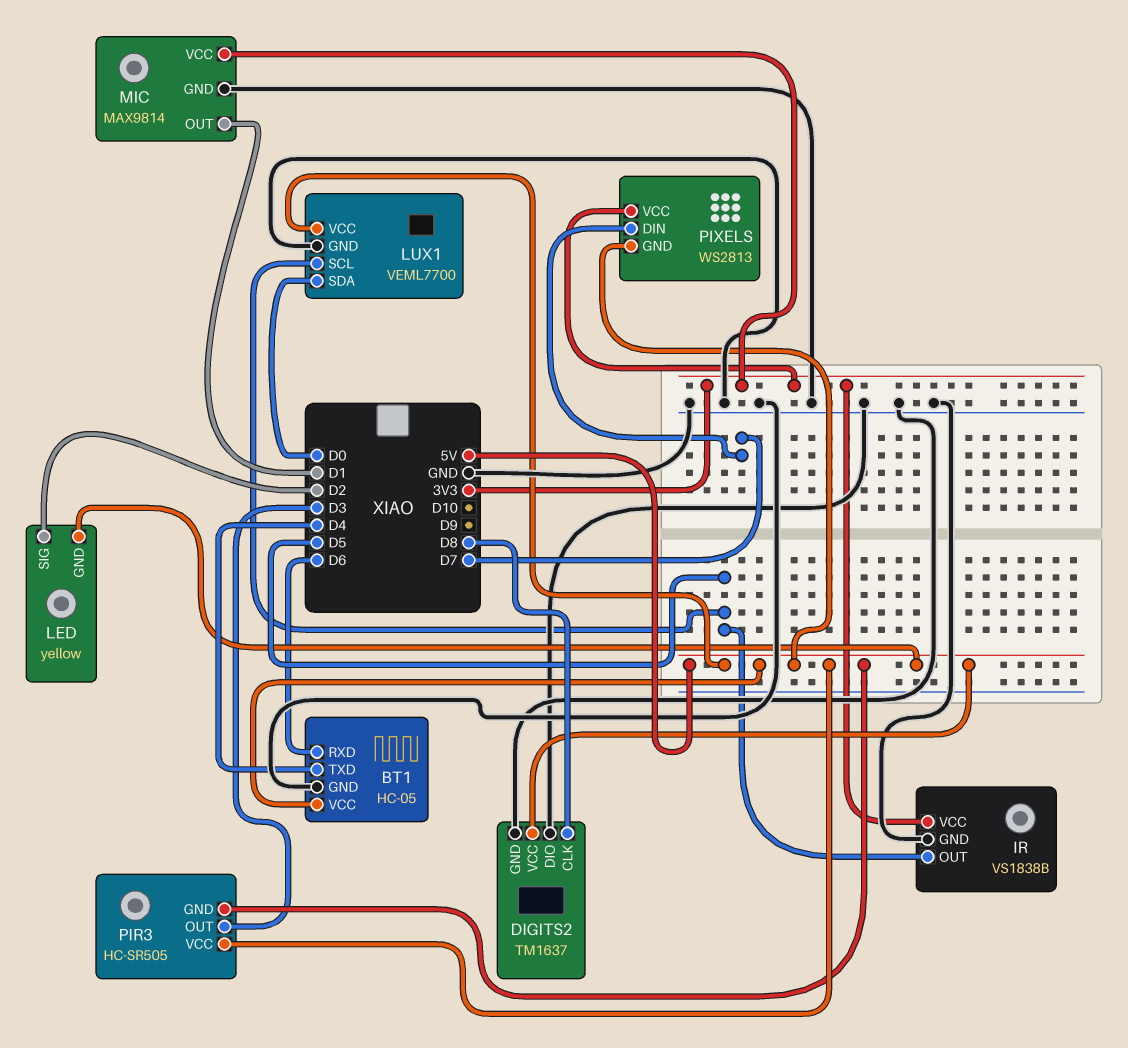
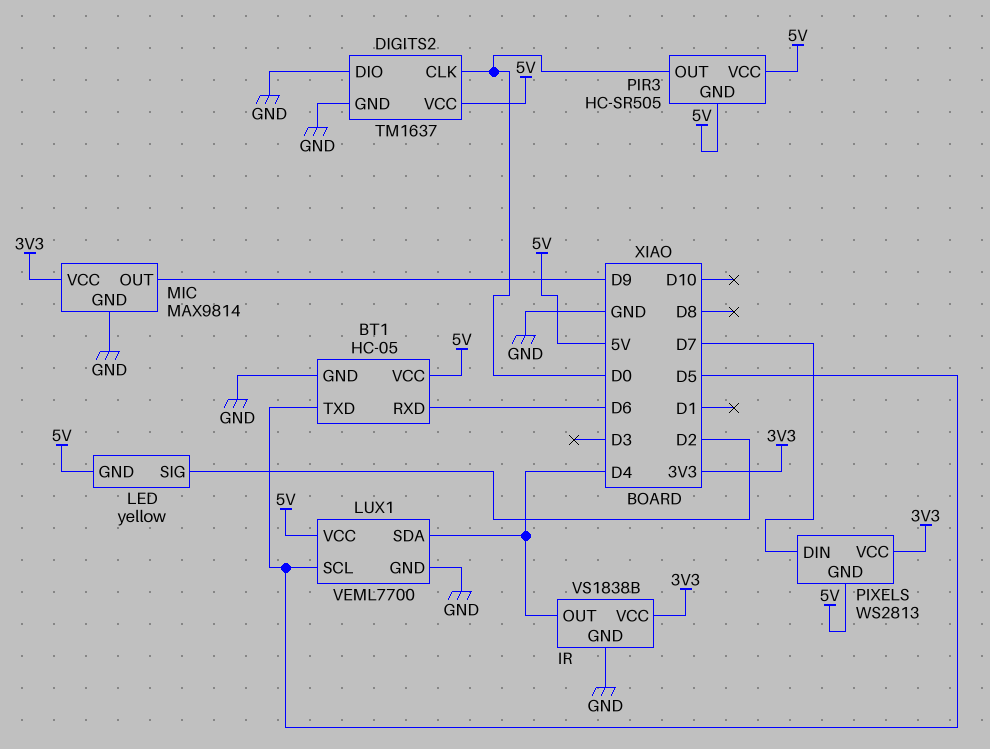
BT1 pin TXD: D4 -> D5
DIGITS2 pin CLK: D8 -> D0
IR pin OUT: D5 -> D4
LUX1 pin SDA: D0 -> D4
MIC pin OUT: D1 -> D9
PIR3 pin OUT: D3 -> D0

